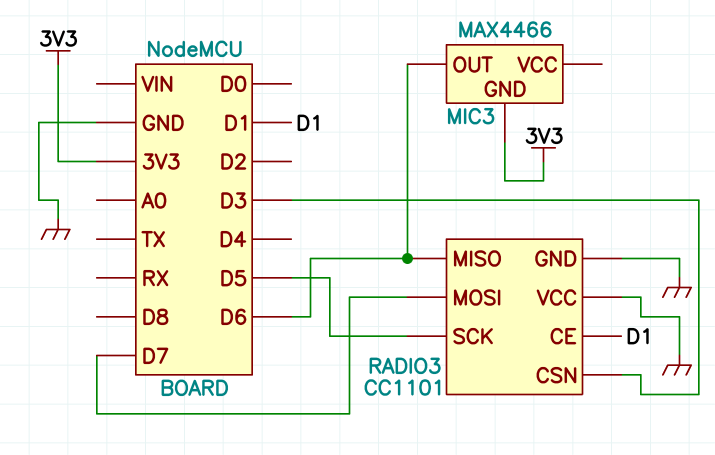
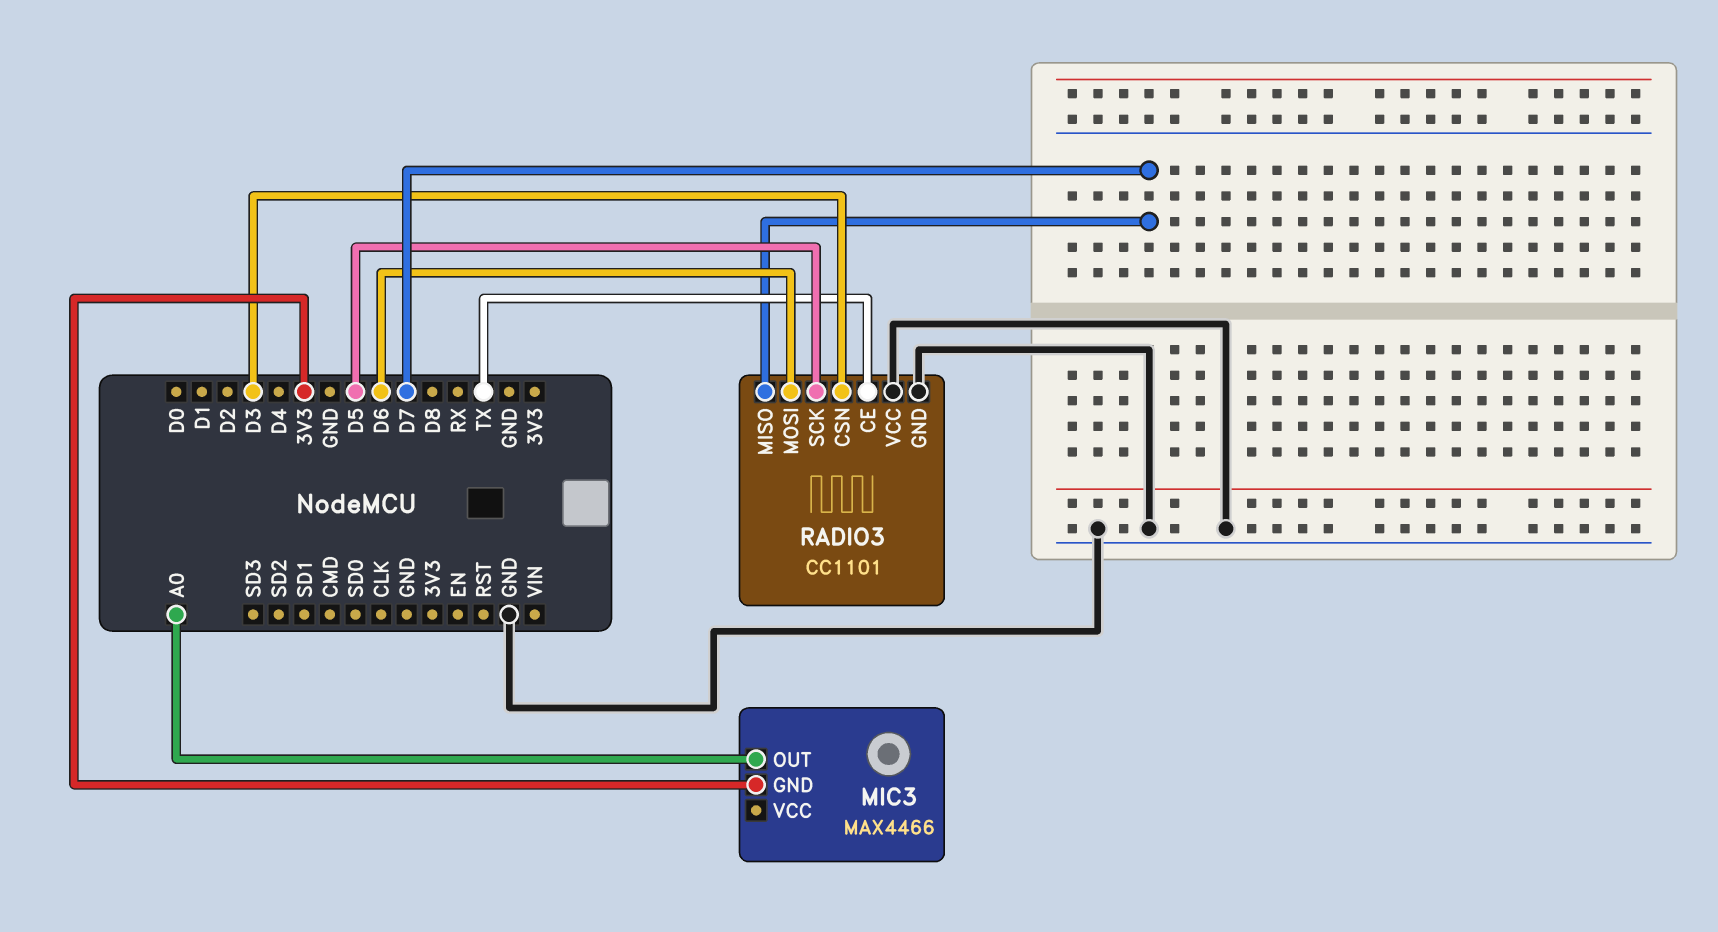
MIC3 pin OUT: D6 -> A0
RADIO3 pin CE: D1 -> TX
RADIO3 pin MISO: D6 -> D7
RADIO3 pin MOSI: D7 -> D6

